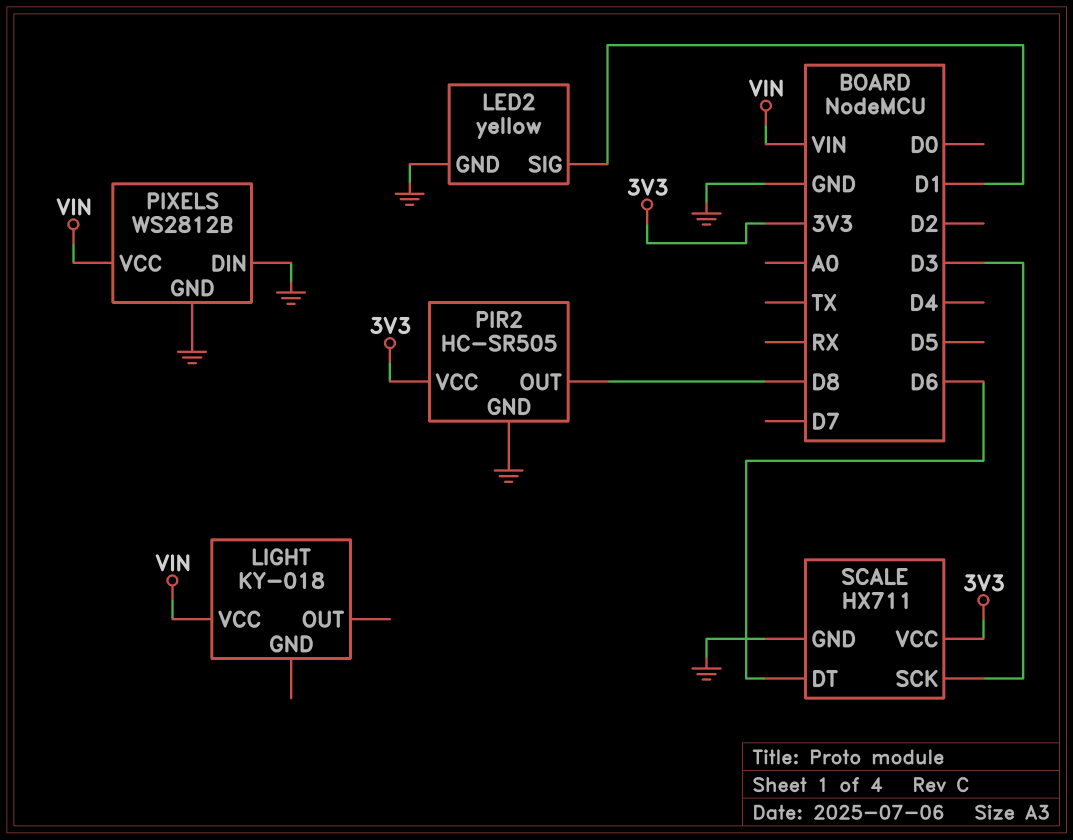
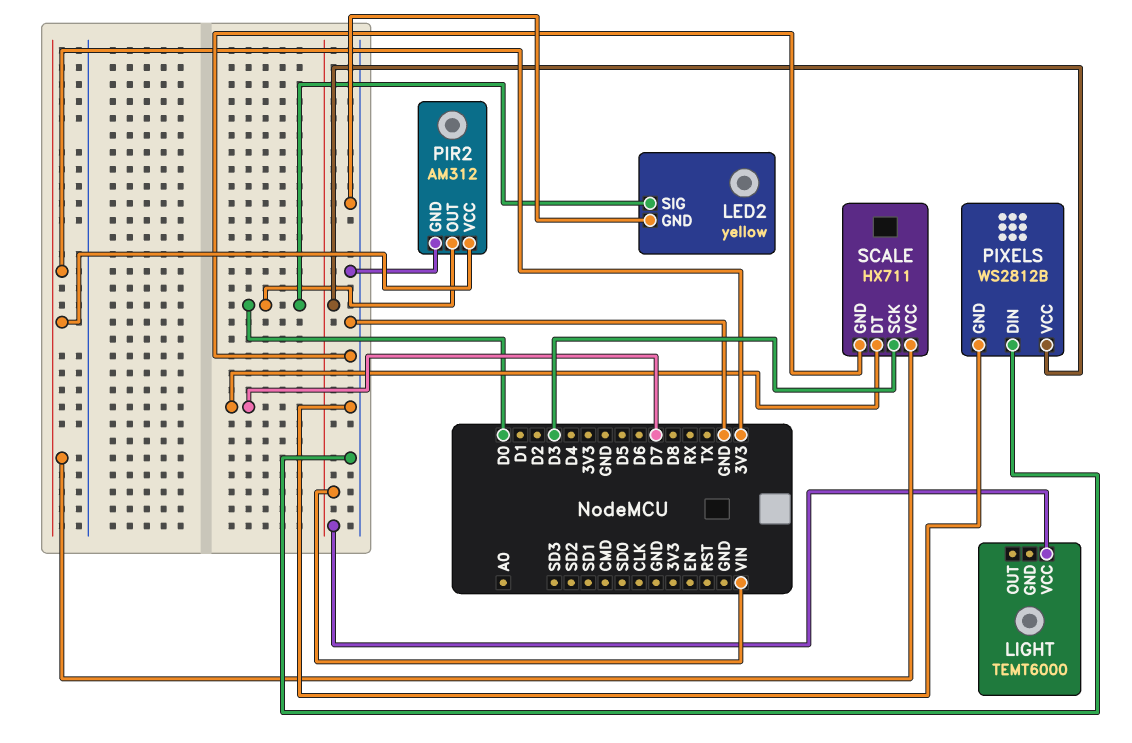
LED2 pin SIG: D1 -> D0
LIGHT: KY-018 -> TEMT6000
PIR2: HC-SR505 -> AM312
PIR2 pin OUT: D8 -> D0
SCALE pin DT: D6 -> D7

